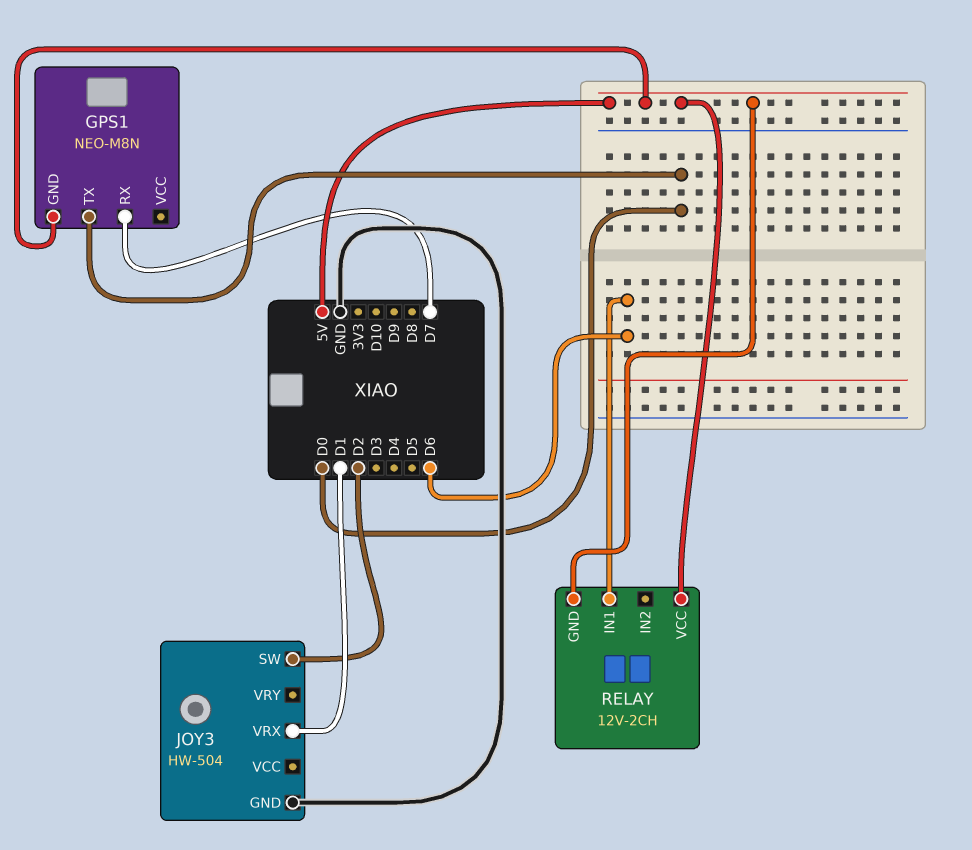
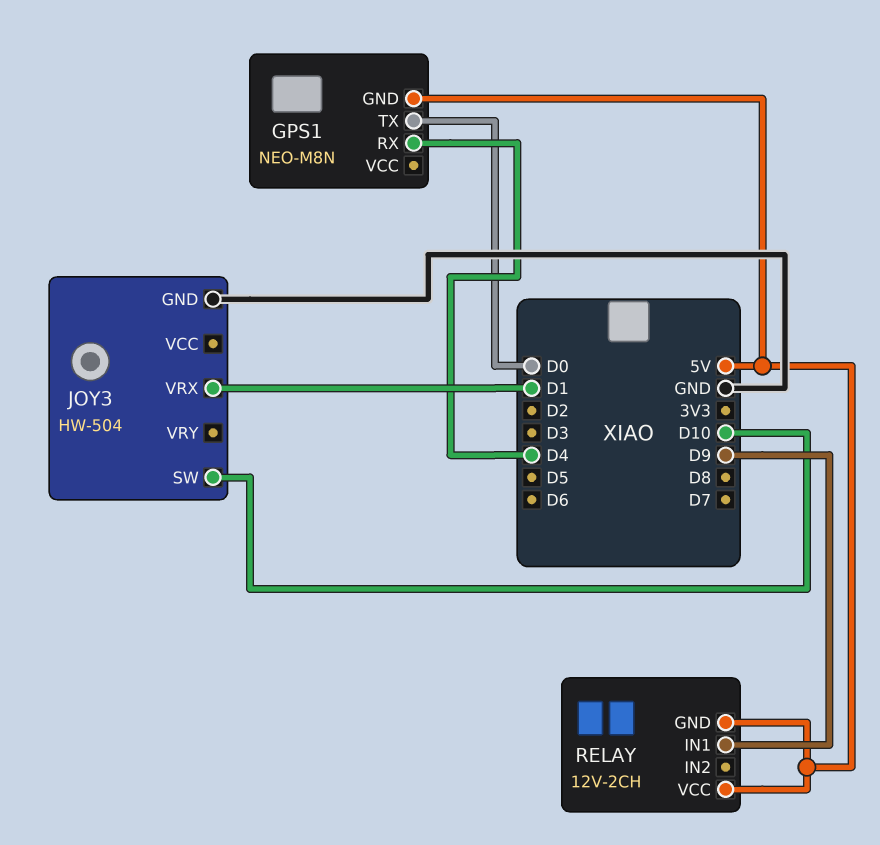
GPS1 pin RX: D7 -> D4
JOY3 pin SW: D2 -> D10
RELAY pin IN1: D6 -> D9

